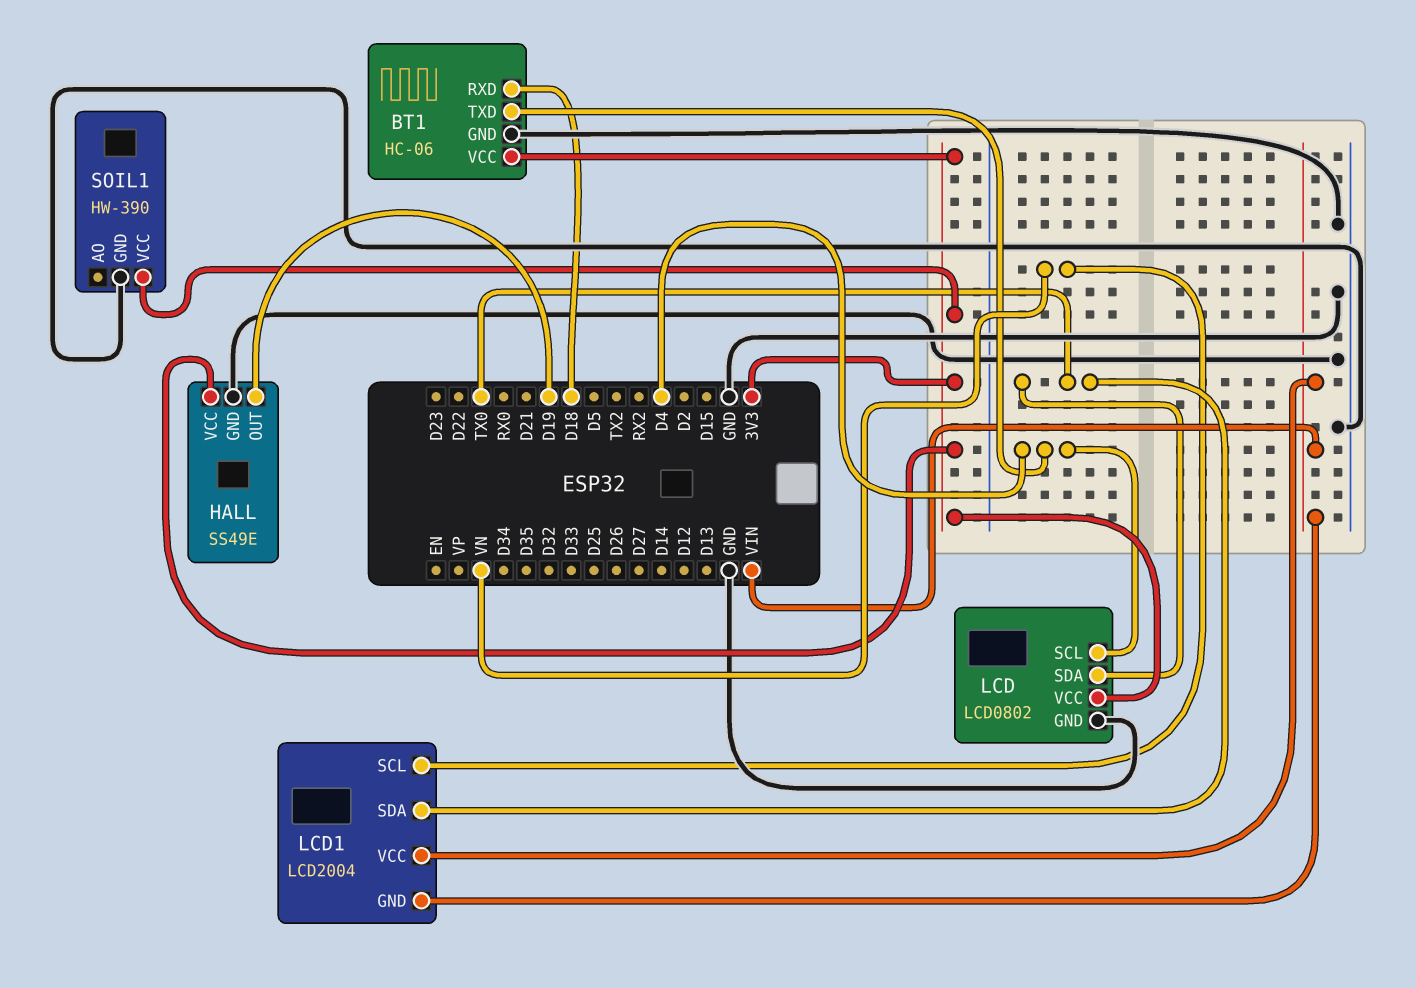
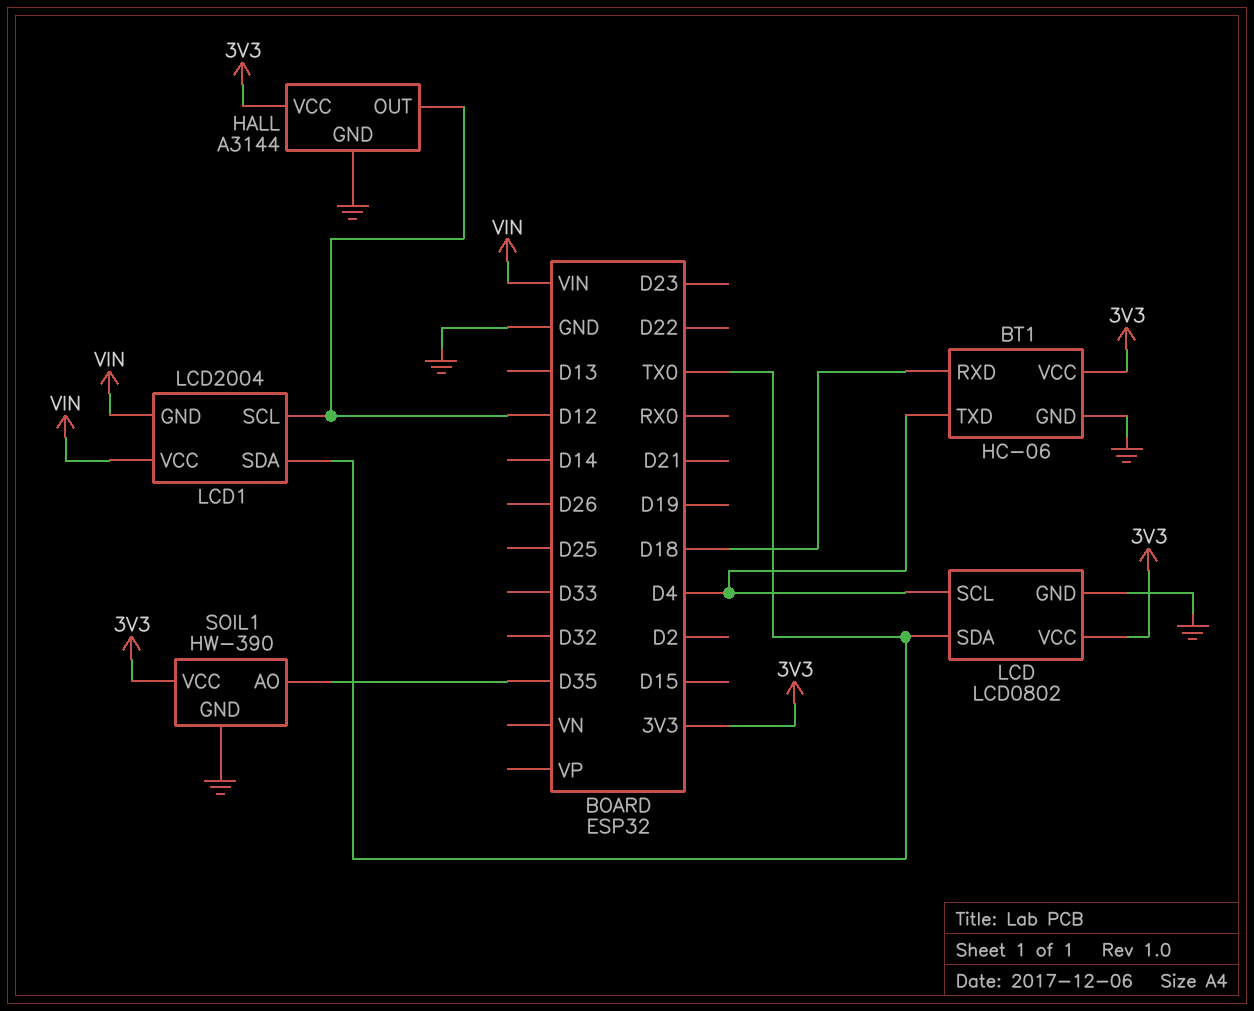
HALL: SS49E -> A3144
HALL pin OUT: D19 -> D12
LCD1 pin SCL: VN -> D12
SOIL1 pin AO: none -> D35

